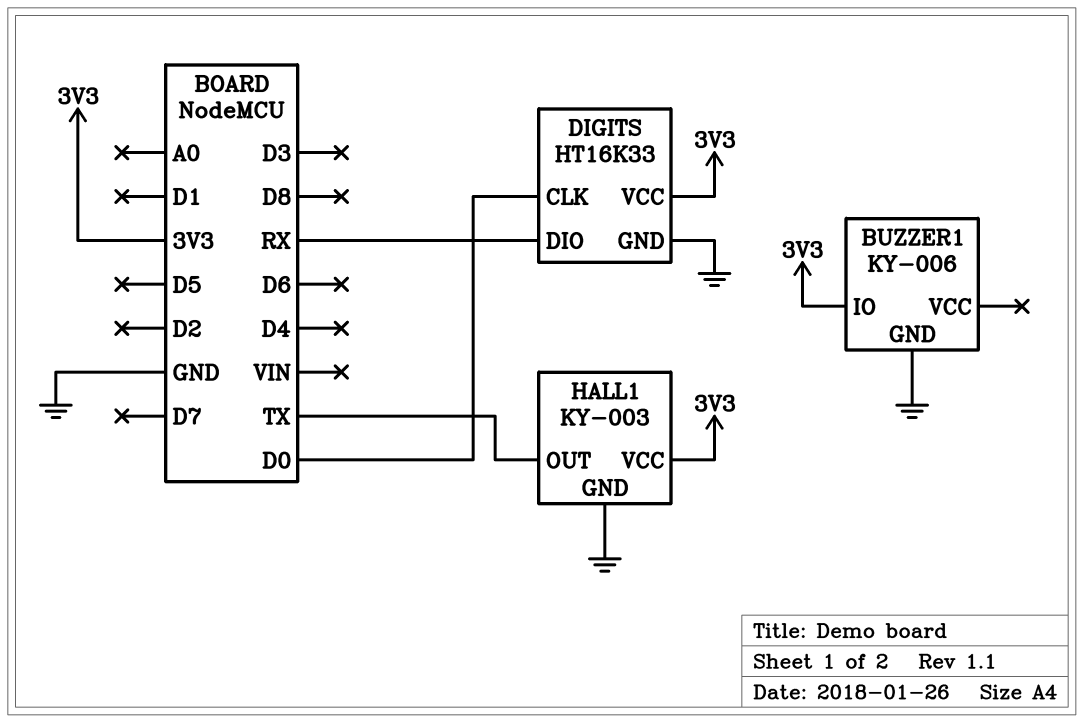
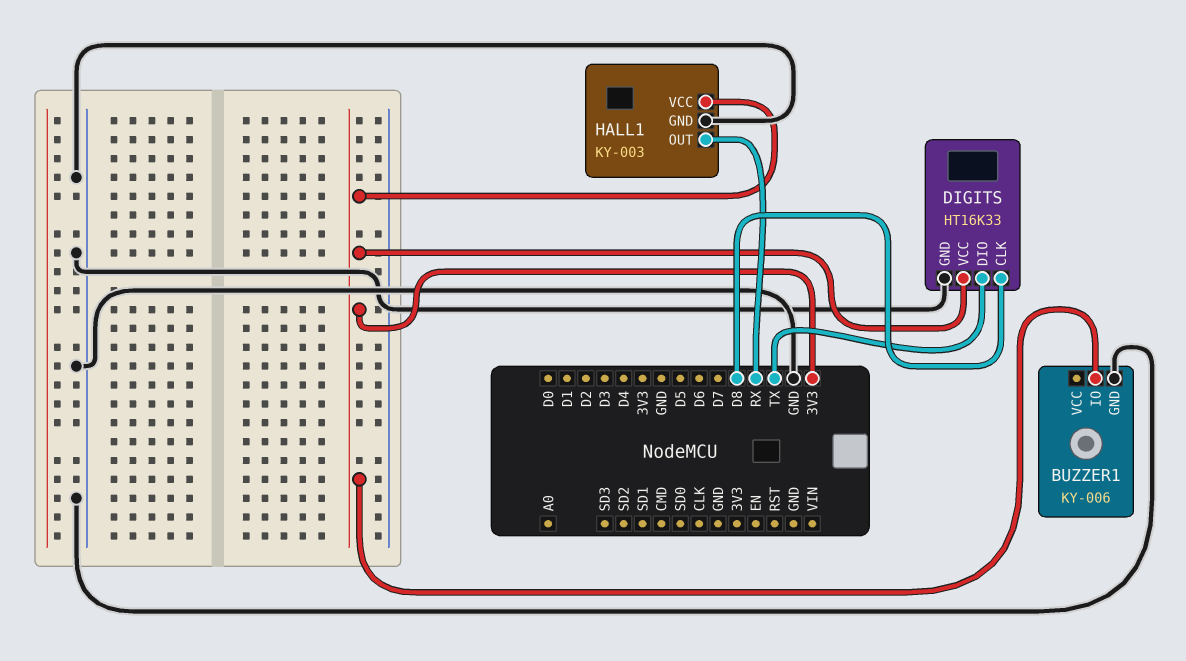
DIGITS pin CLK: D0 -> D8
DIGITS pin DIO: RX -> TX
HALL1 pin OUT: TX -> RX

